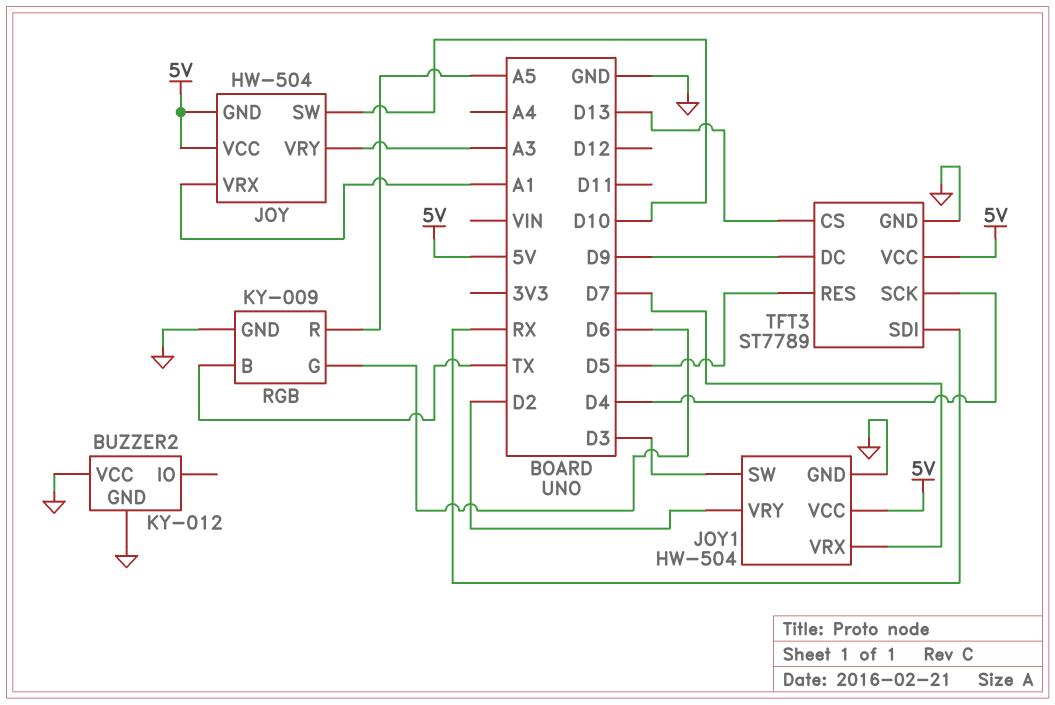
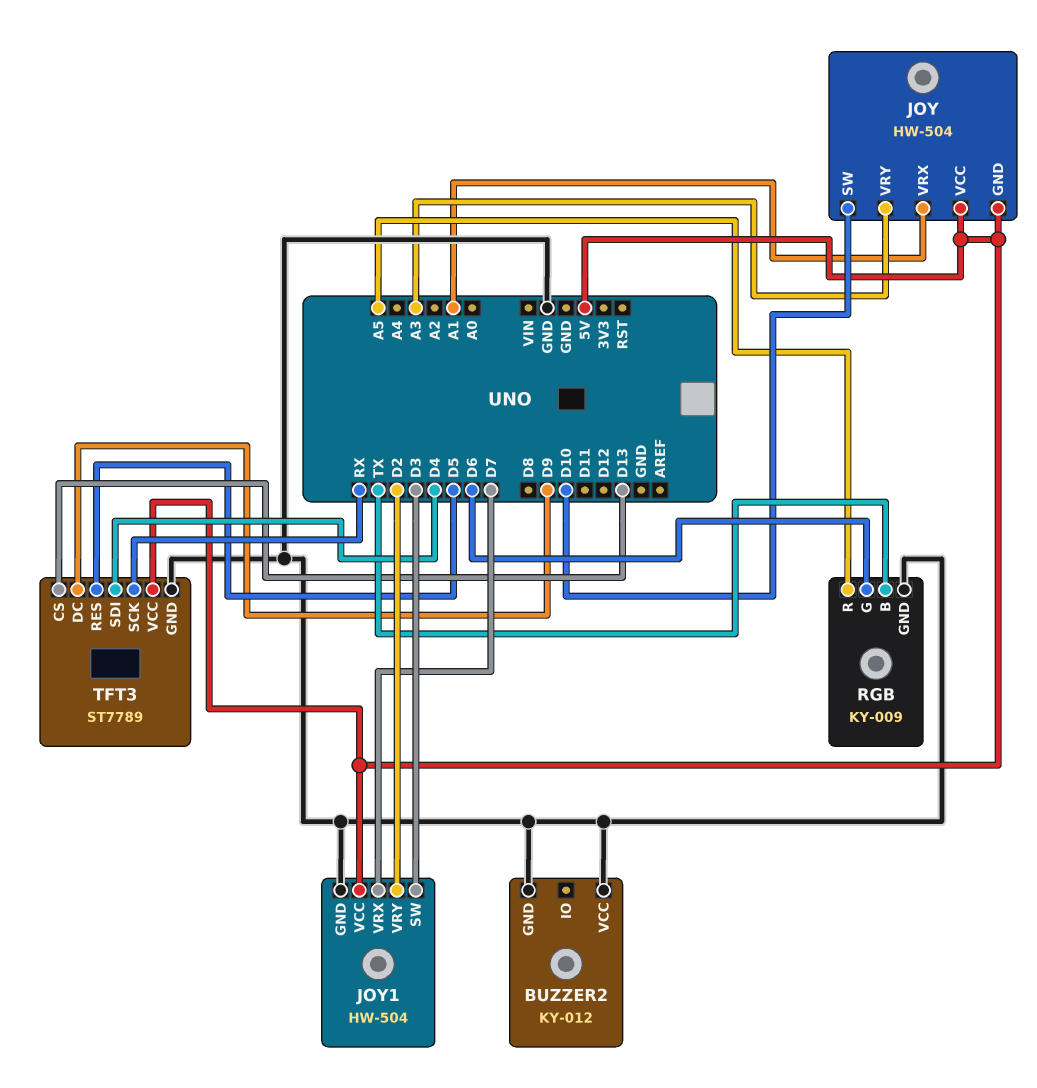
TFT3 pin SCK: D4 -> RX
TFT3 pin SDI: RX -> D4

